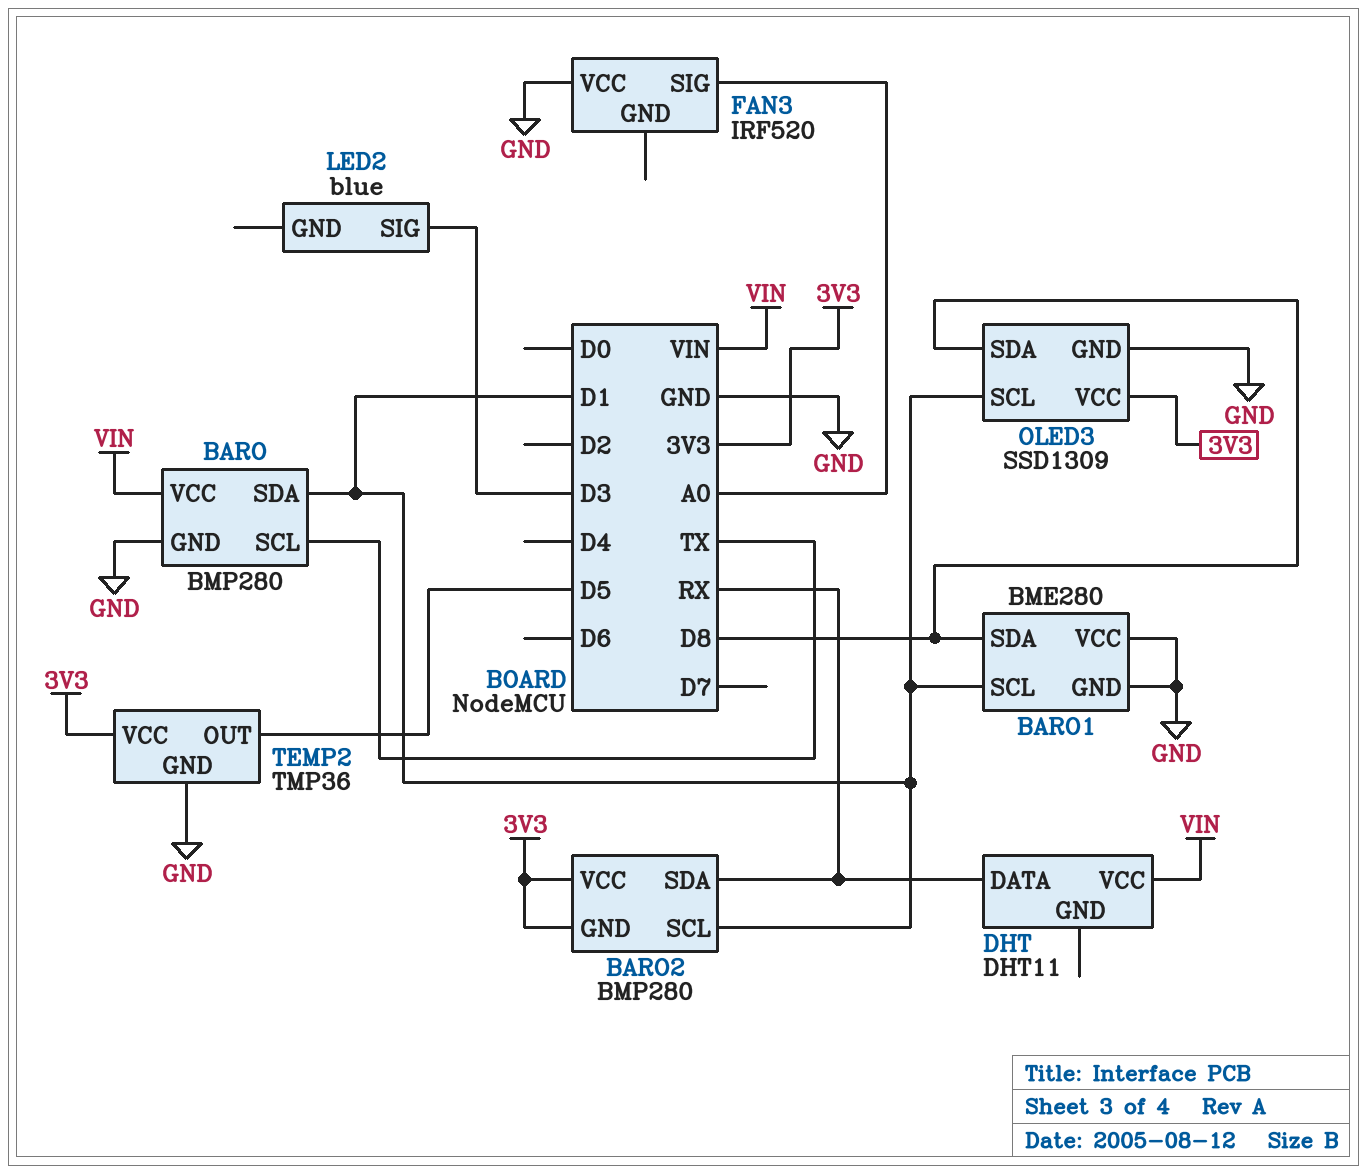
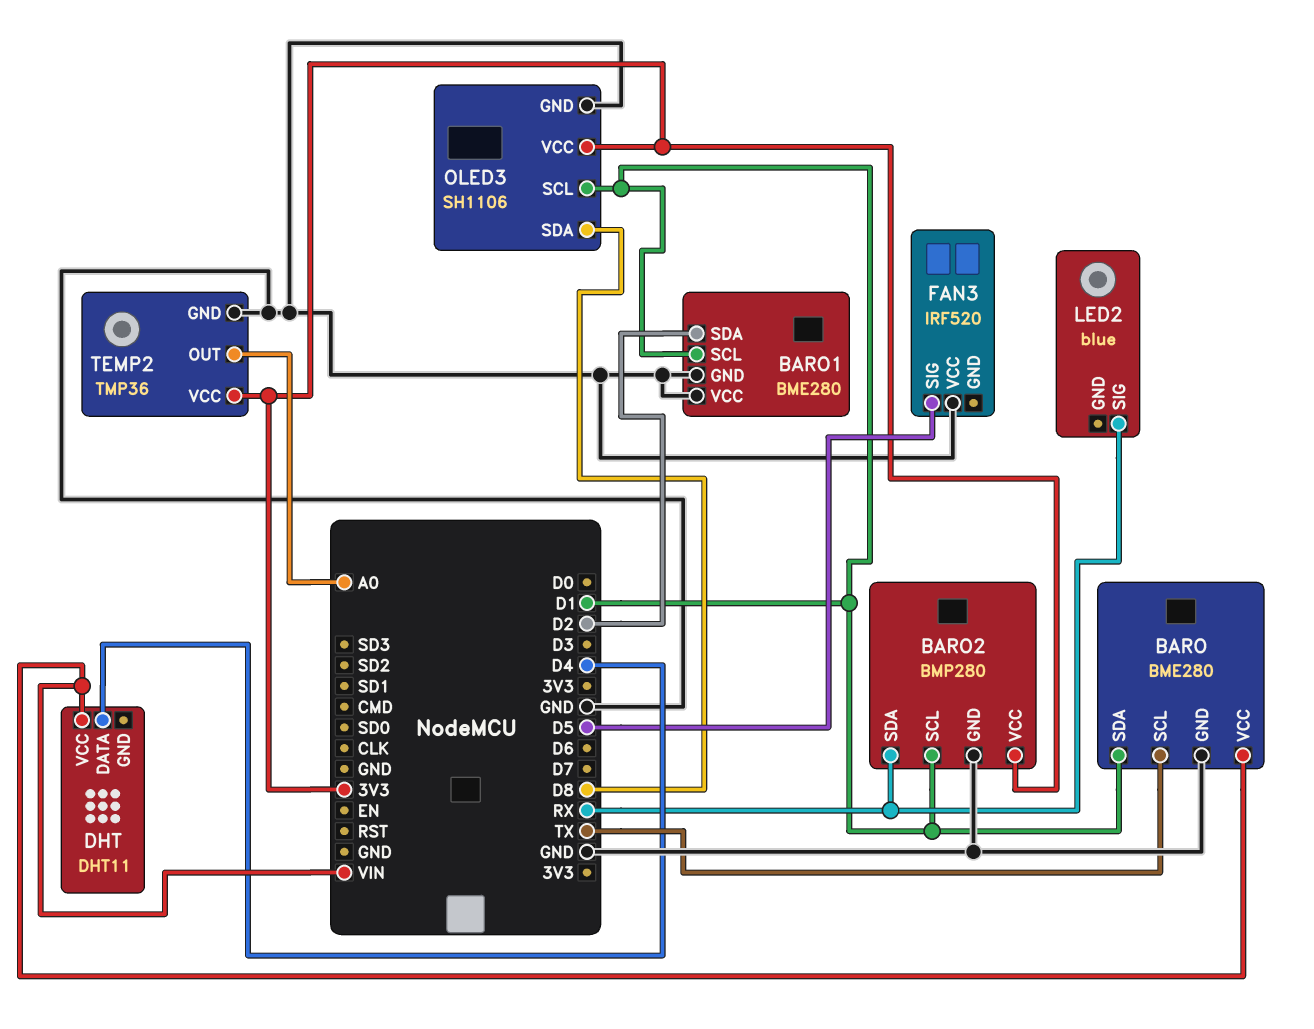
BARO: BMP280 -> BME280
BARO1 pin SDA: D8 -> D2
BARO2 pin GND: 3V3 -> GND
DHT pin DATA: RX -> D4
FAN3 pin SIG: A0 -> D5
LED2 pin SIG: D3 -> RX
OLED3: SSD1309 -> SH1106
TEMP2 pin OUT: D5 -> A0

